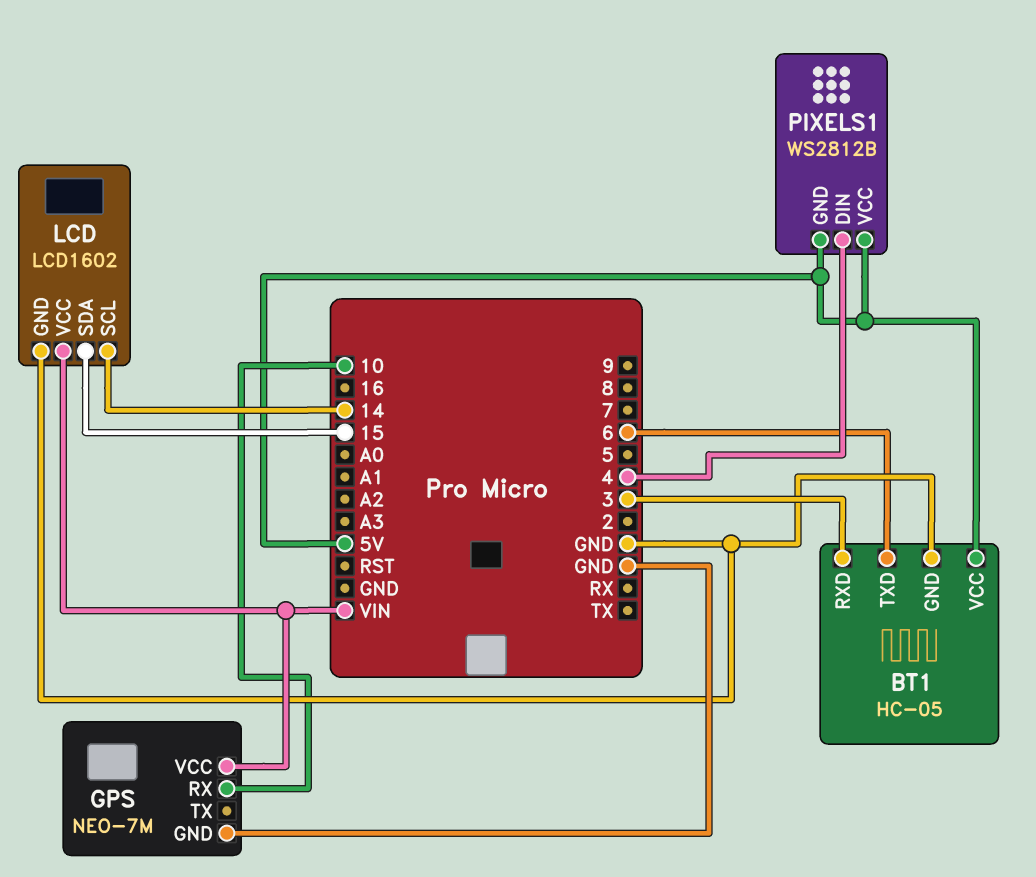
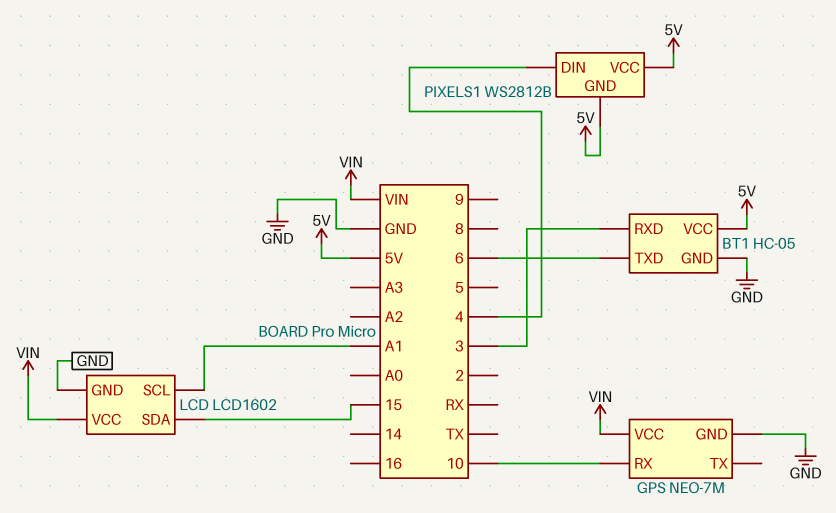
LCD pin SCL: 14 -> A1

